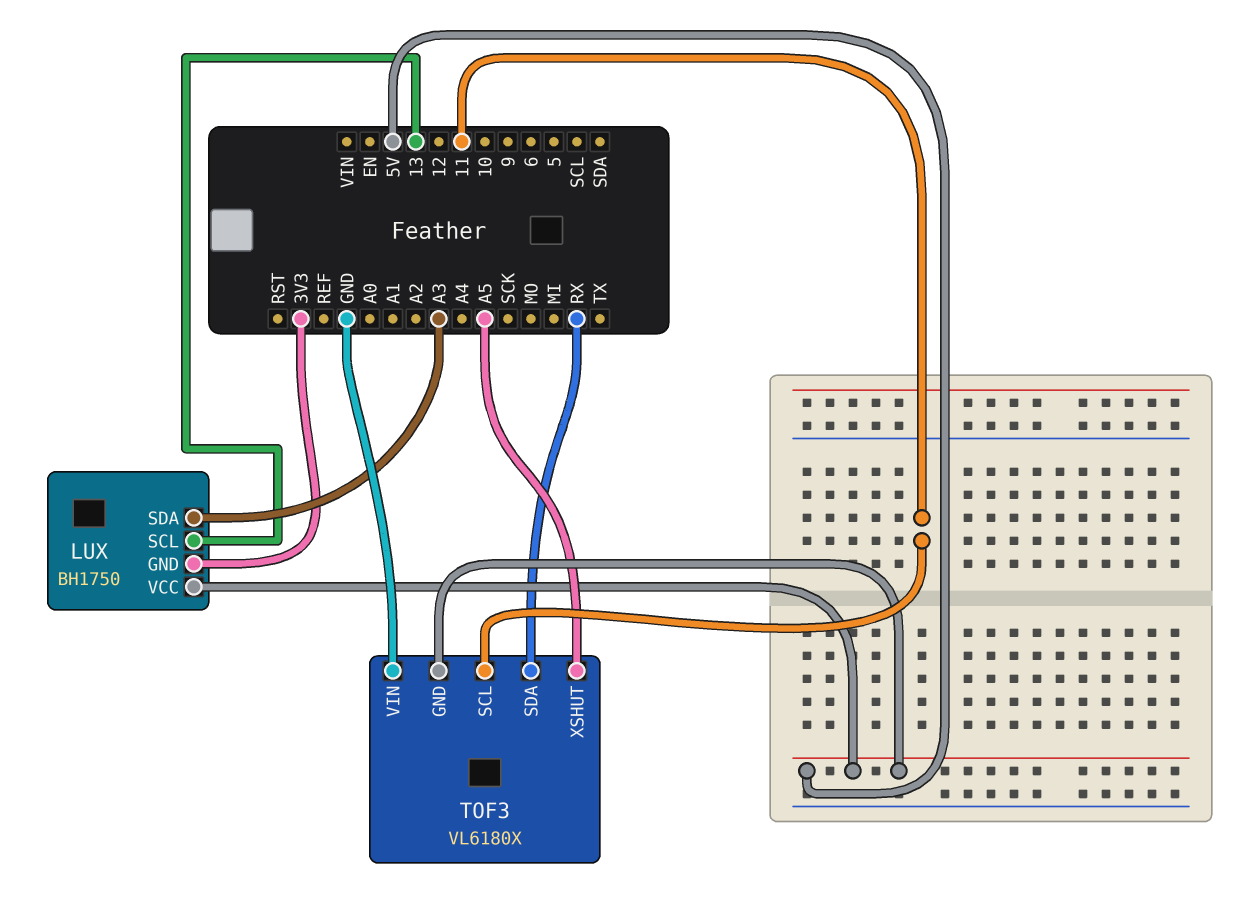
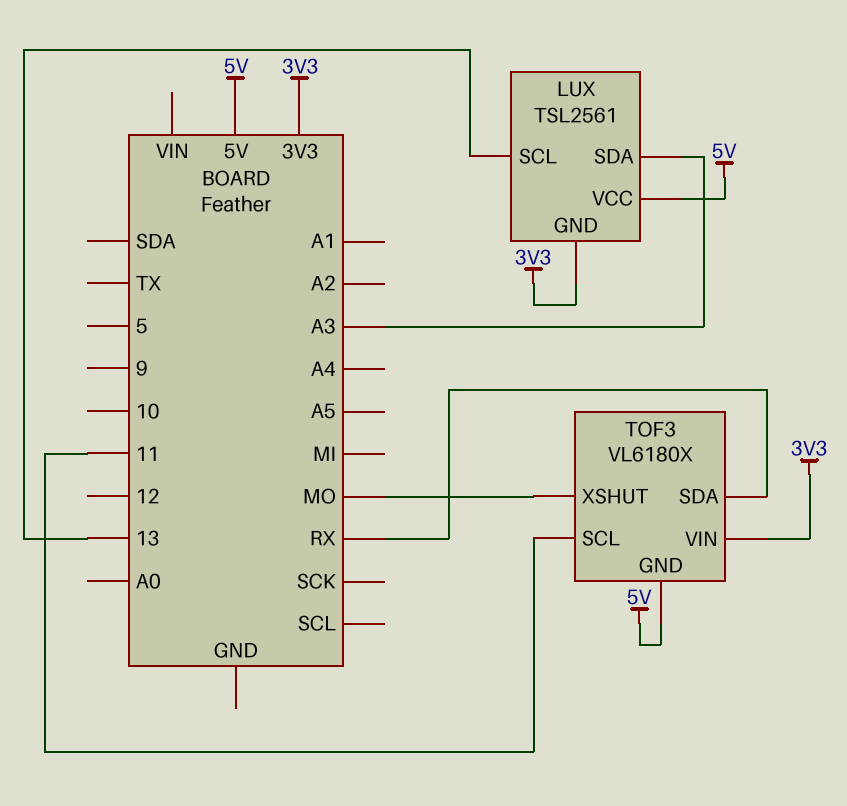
LUX: BH1750 -> TSL2561
TOF3 pin VIN: GND -> 3V3
TOF3 pin XSHUT: A5 -> MO

